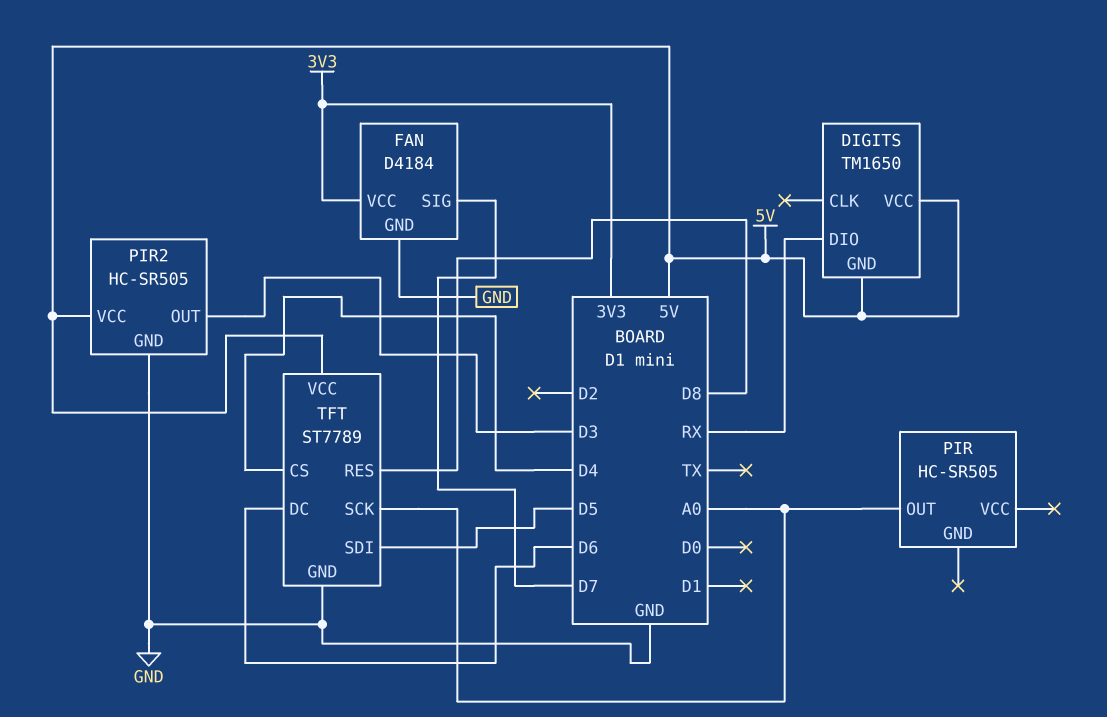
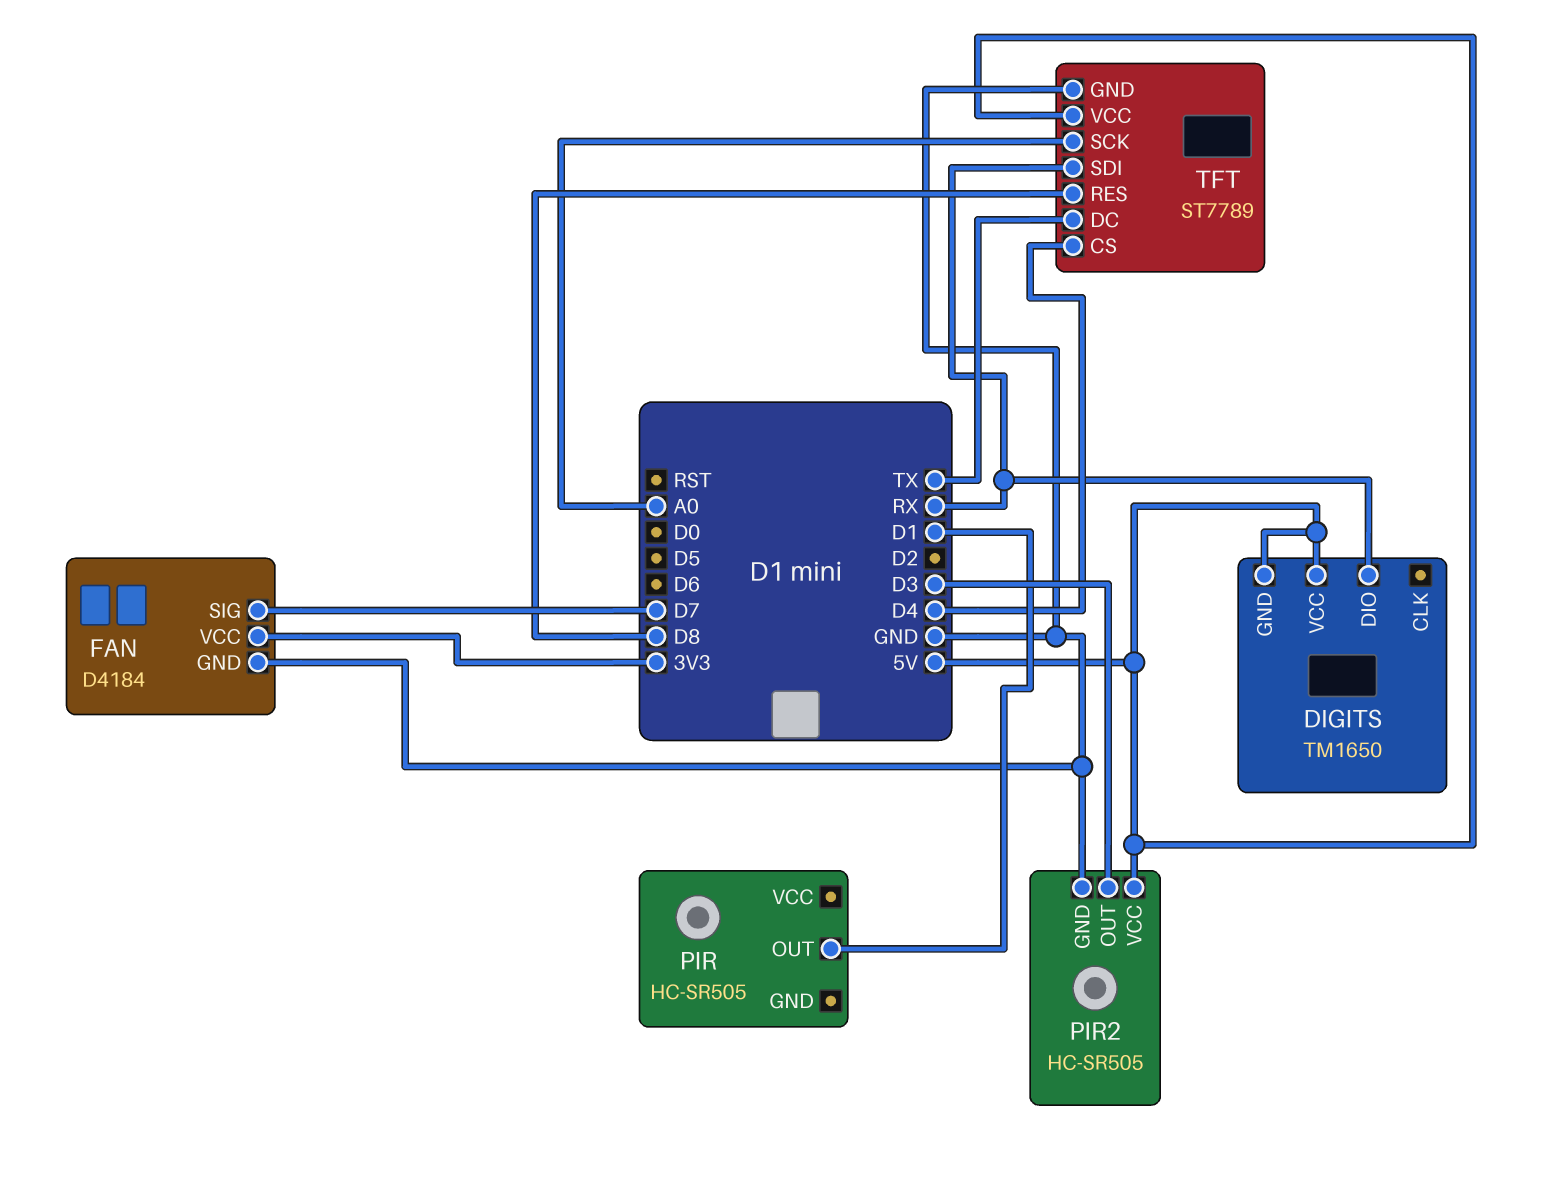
PIR pin OUT: A0 -> D1
TFT pin DC: D6 -> TX
TFT pin SDI: D5 -> RX

